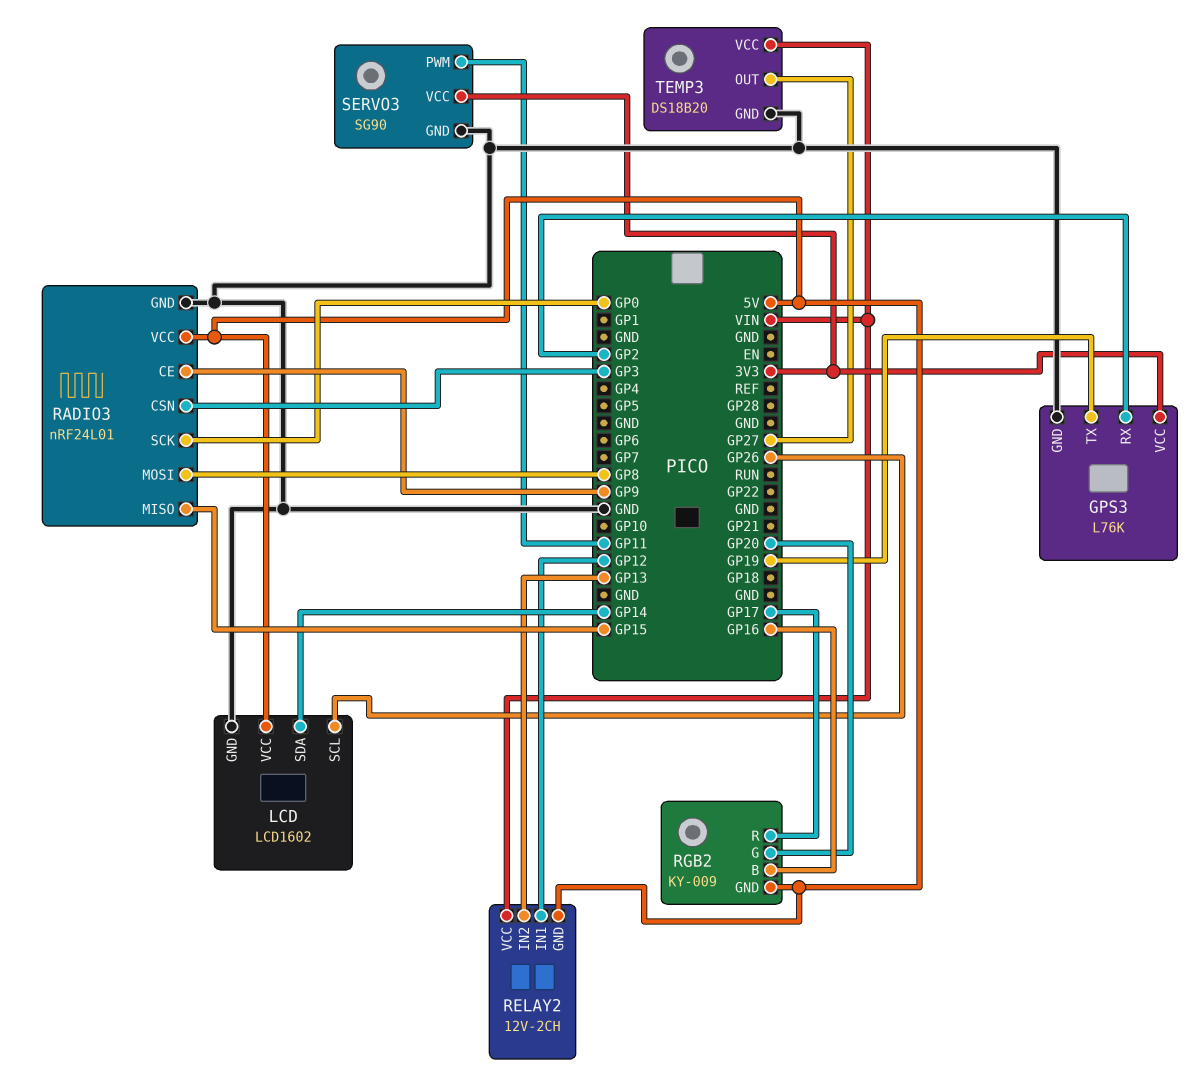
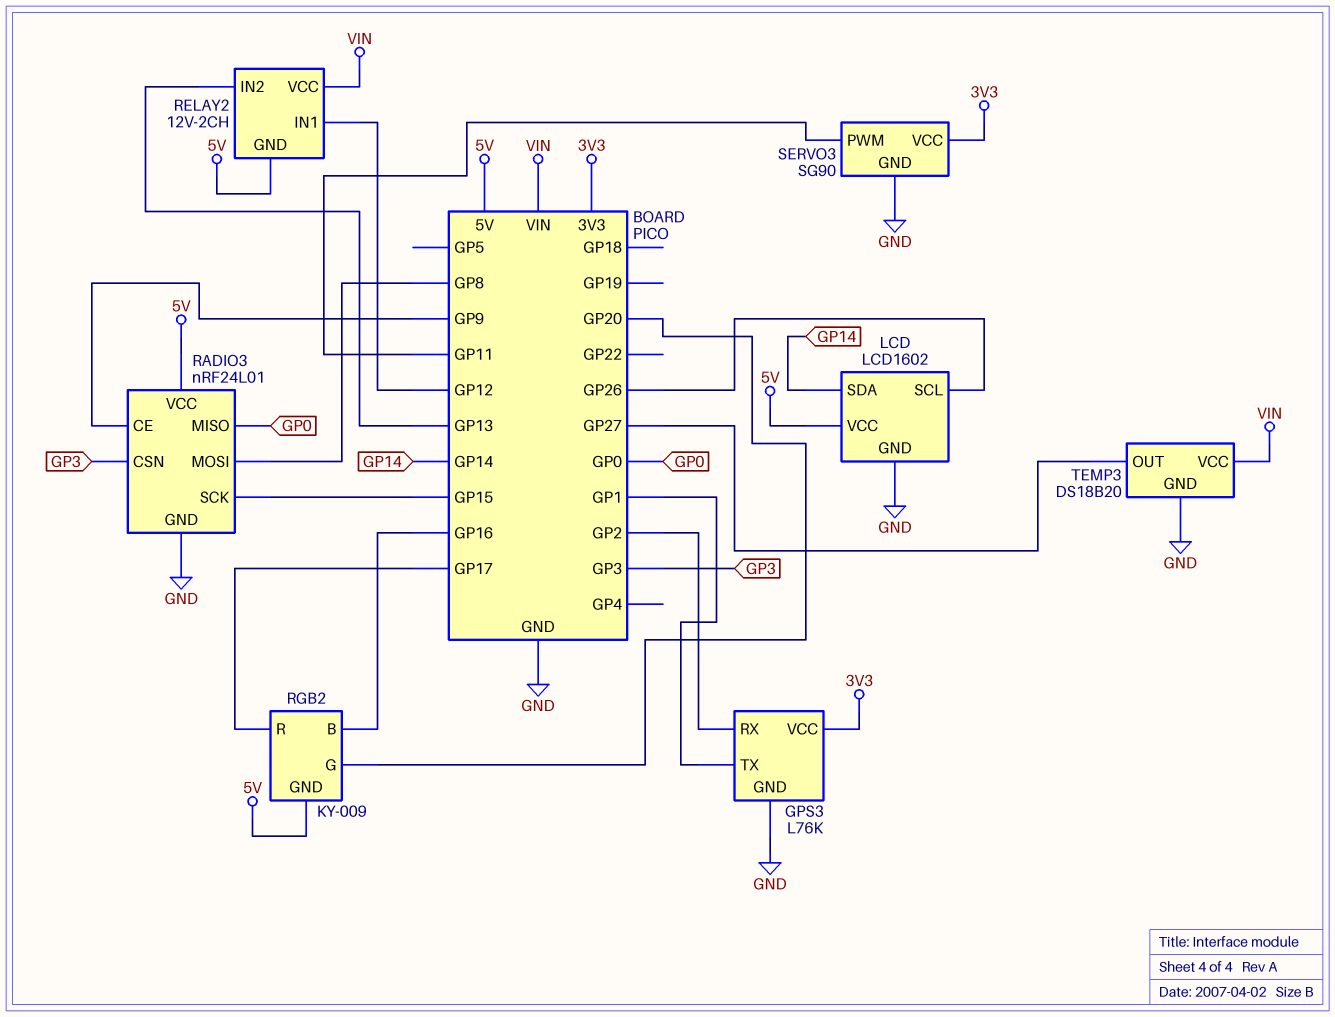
GPS3 pin TX: GP19 -> GP1
RADIO3 pin MISO: GP15 -> GP0
RADIO3 pin SCK: GP0 -> GP15

